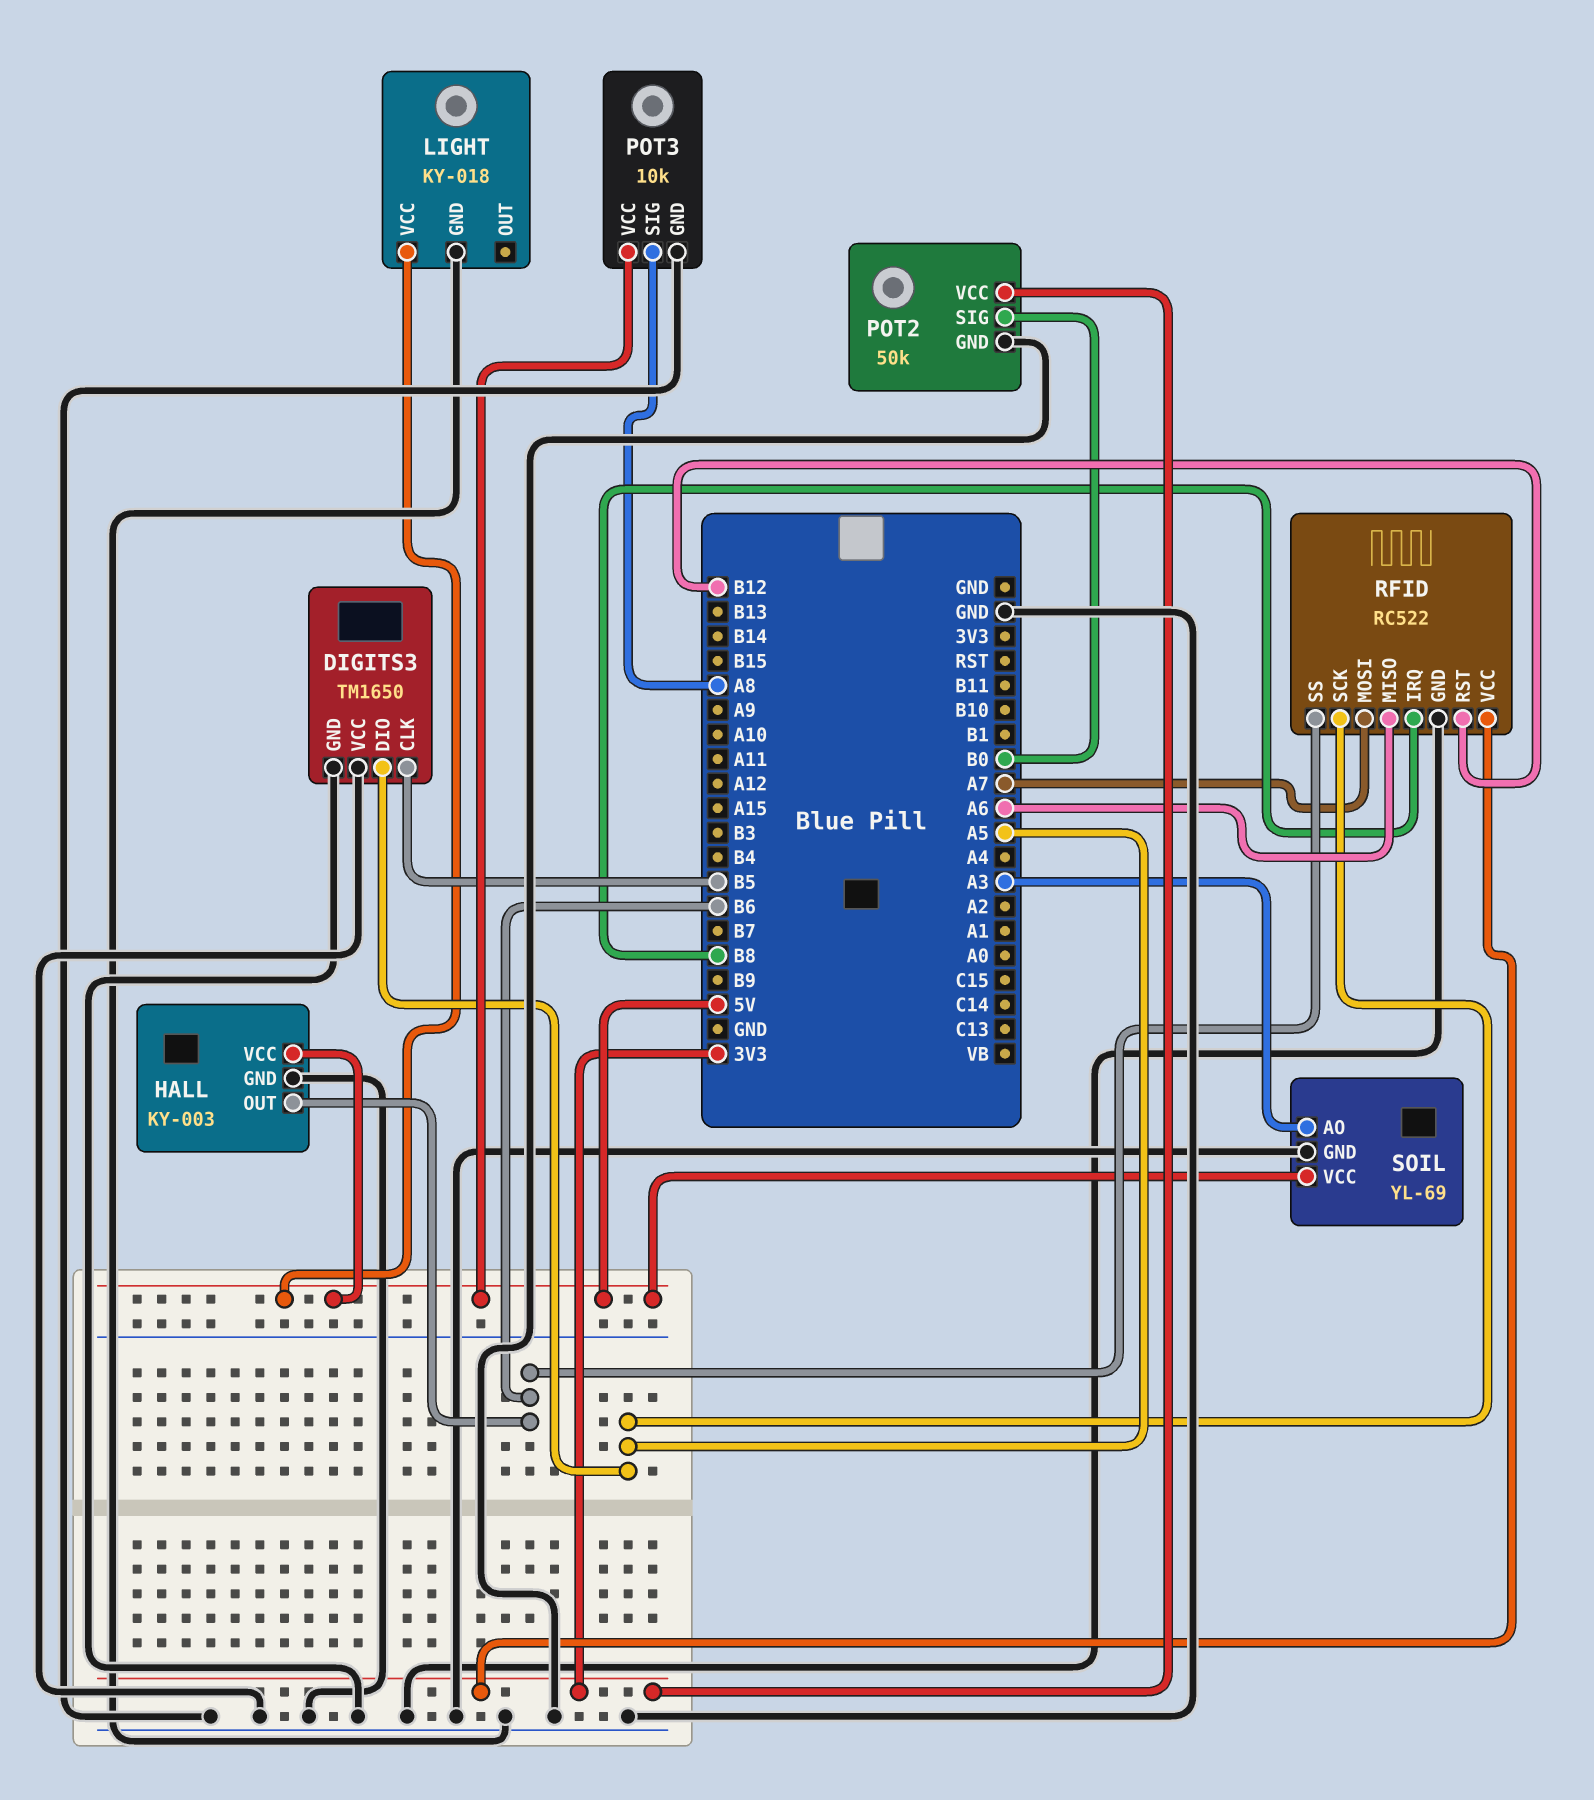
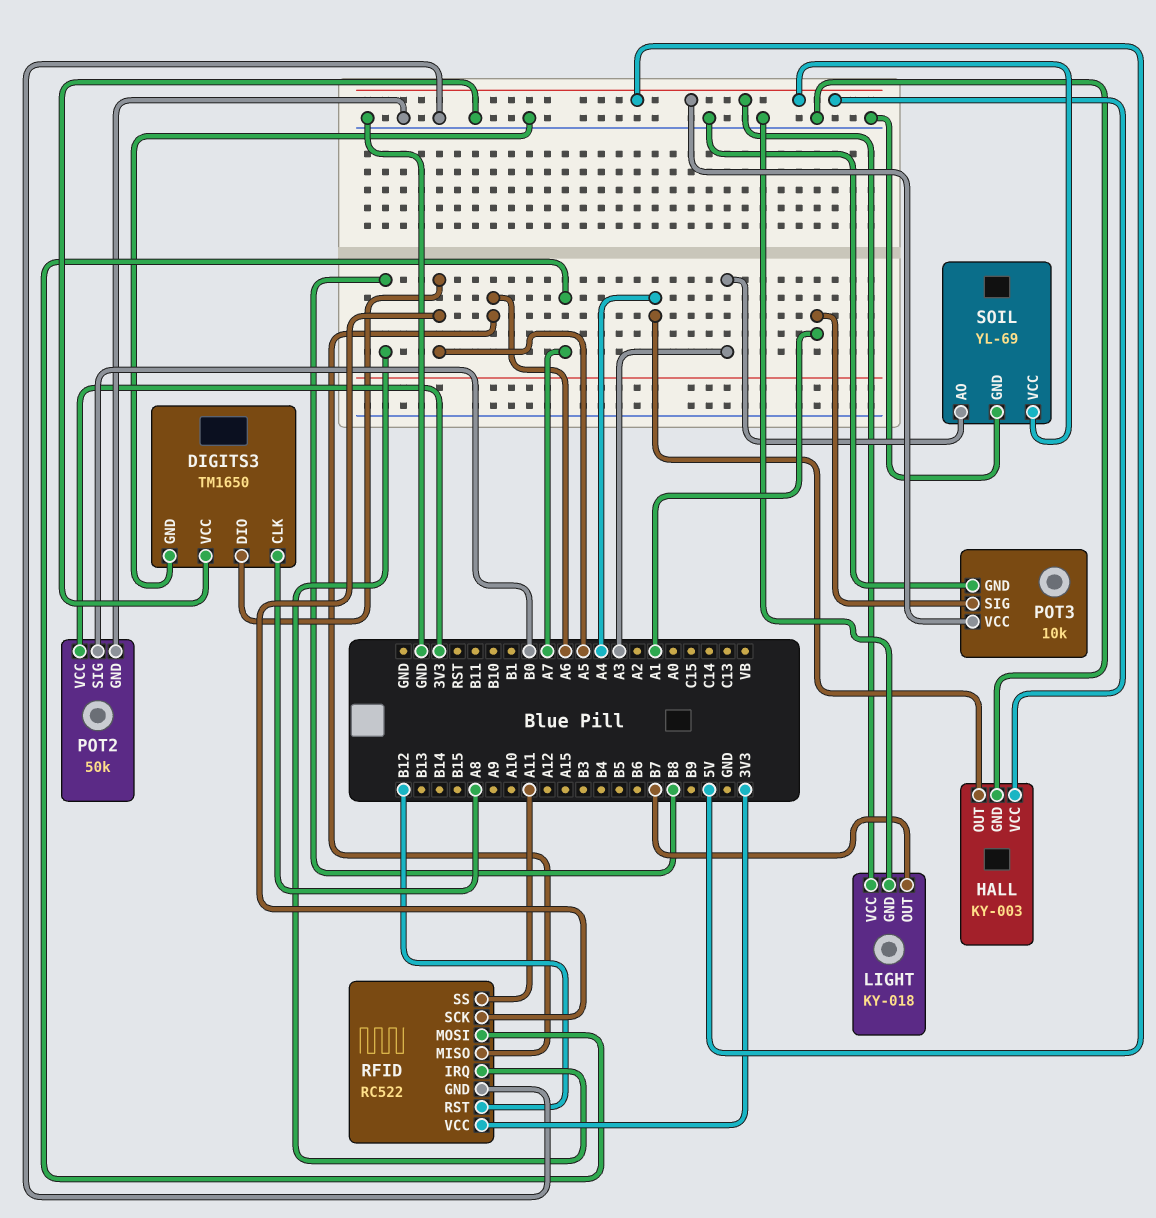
DIGITS3 pin CLK: B5 -> A8
HALL pin OUT: B6 -> A4
LIGHT pin OUT: none -> B7
POT3 pin SIG: A8 -> A1
RFID pin SS: B6 -> A11

